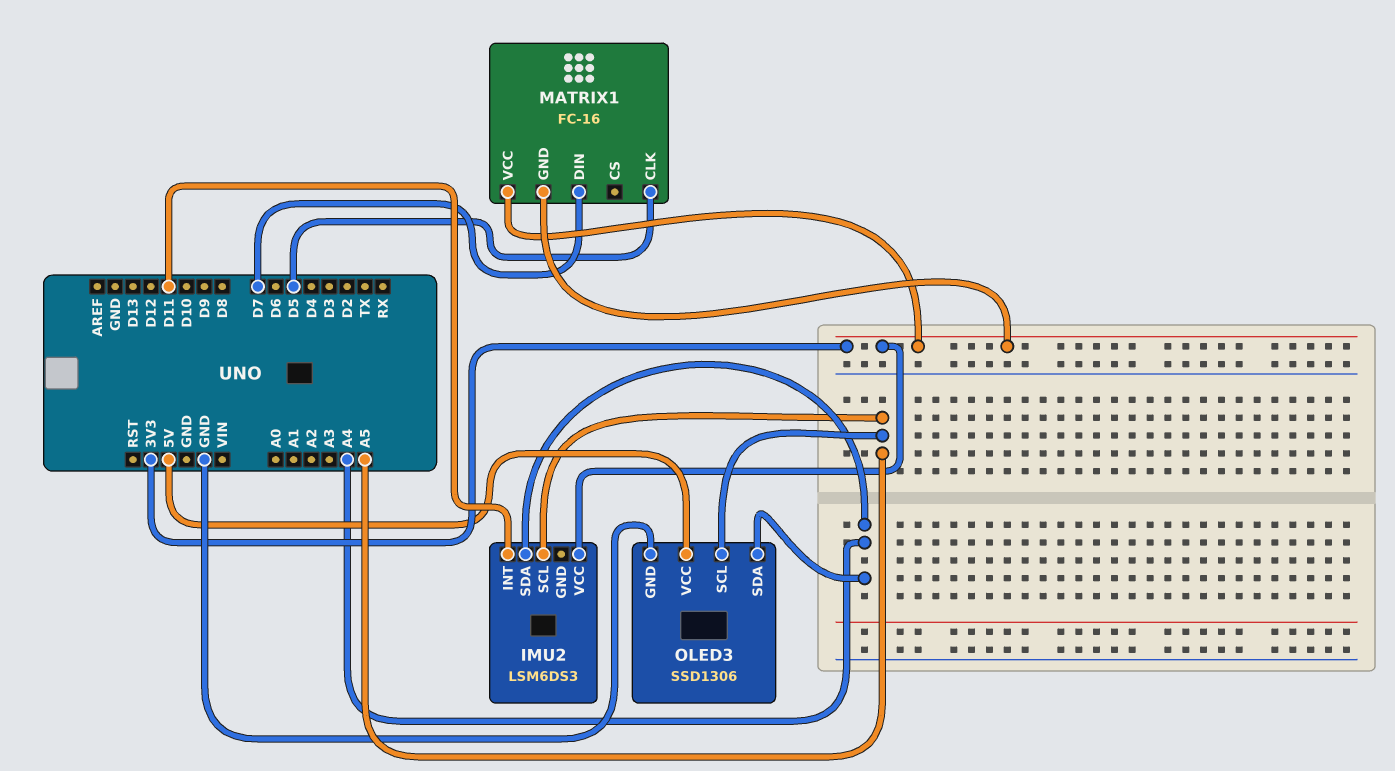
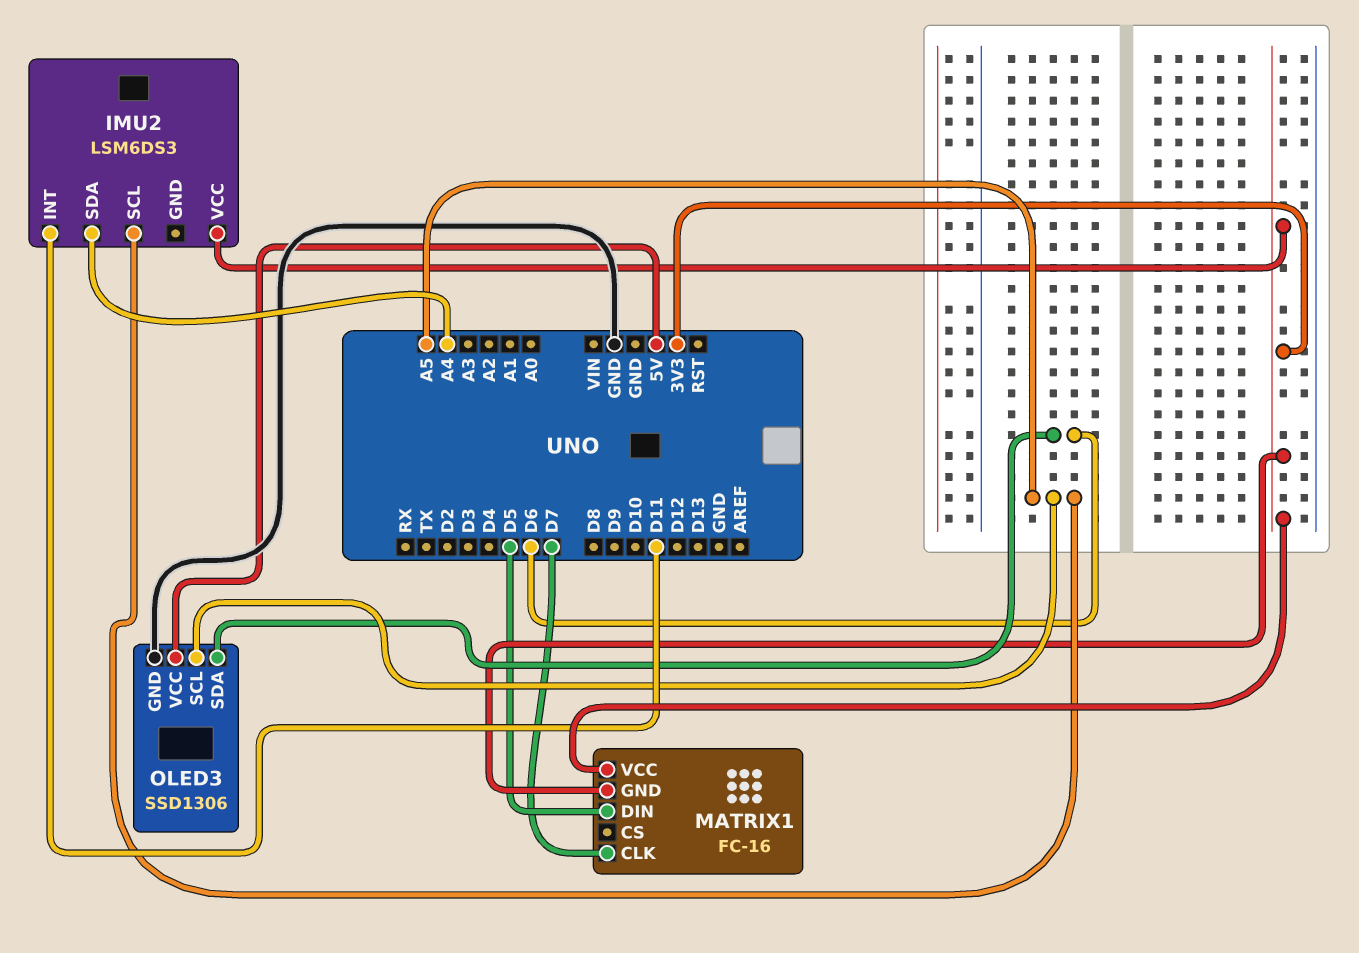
MATRIX1 pin CLK: D5 -> D7
MATRIX1 pin DIN: D7 -> D5
OLED3 pin SDA: A4 -> D6

